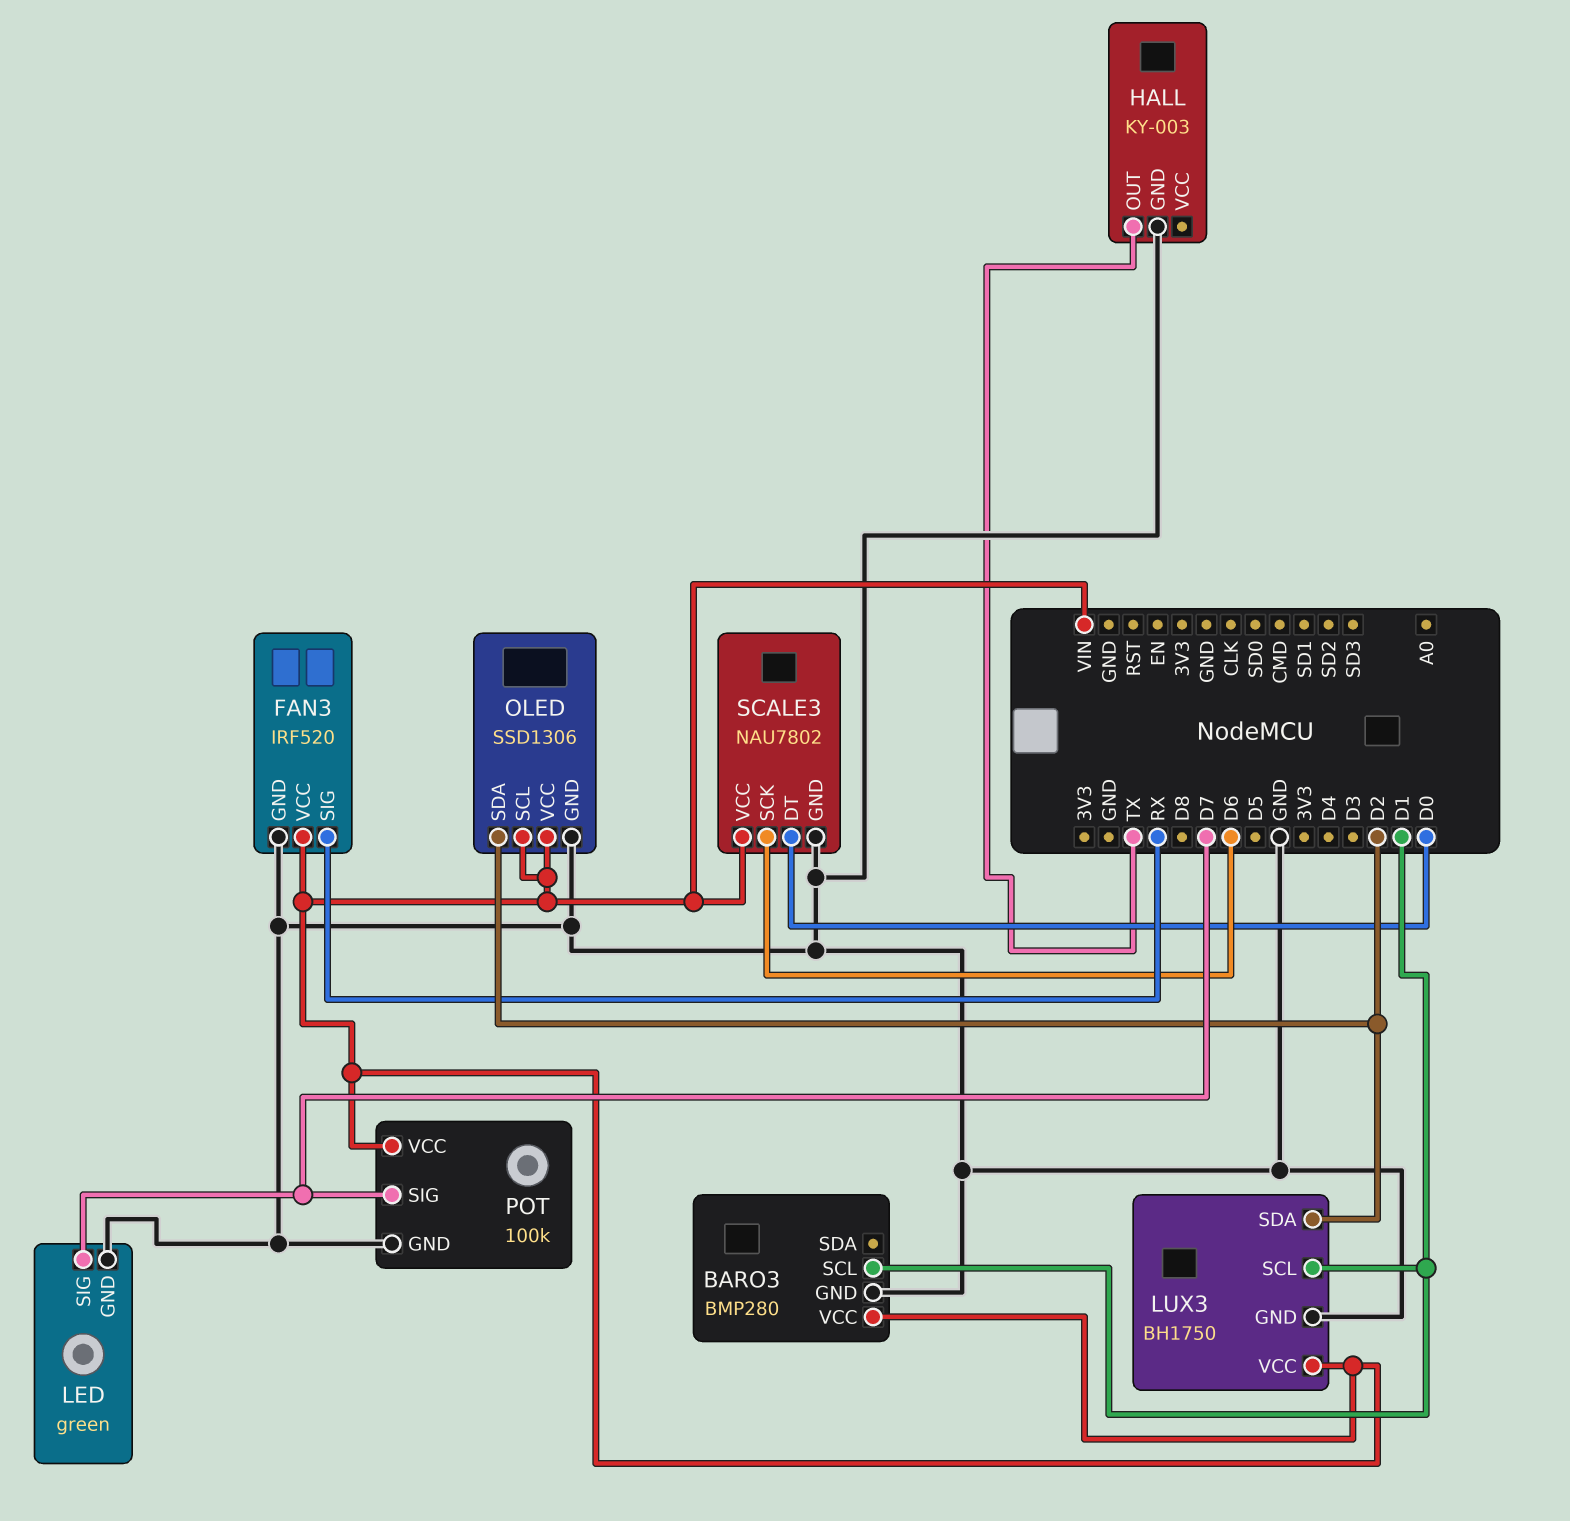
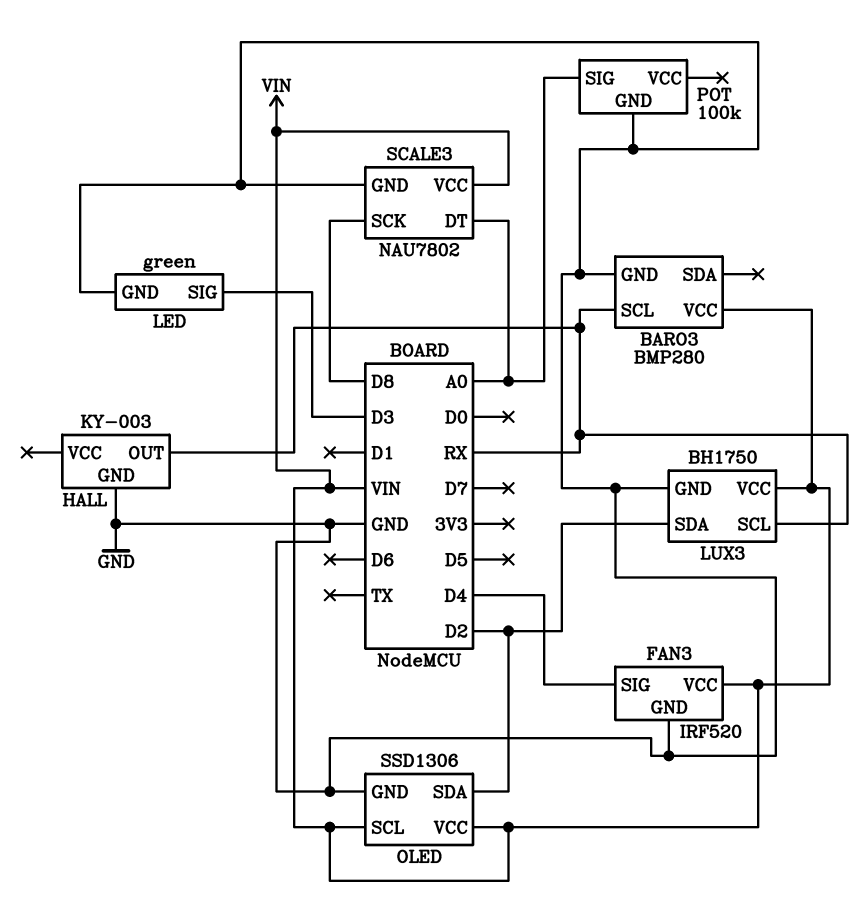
BARO3 pin SCL: D1 -> RX
FAN3 pin SIG: RX -> D4
HALL pin OUT: TX -> RX
LED pin SIG: D7 -> D3
LUX3 pin SCL: D1 -> RX
POT pin SIG: D7 -> A0
POT pin VCC: VIN -> none
SCALE3 pin DT: D0 -> A0
SCALE3 pin SCK: D6 -> D8

